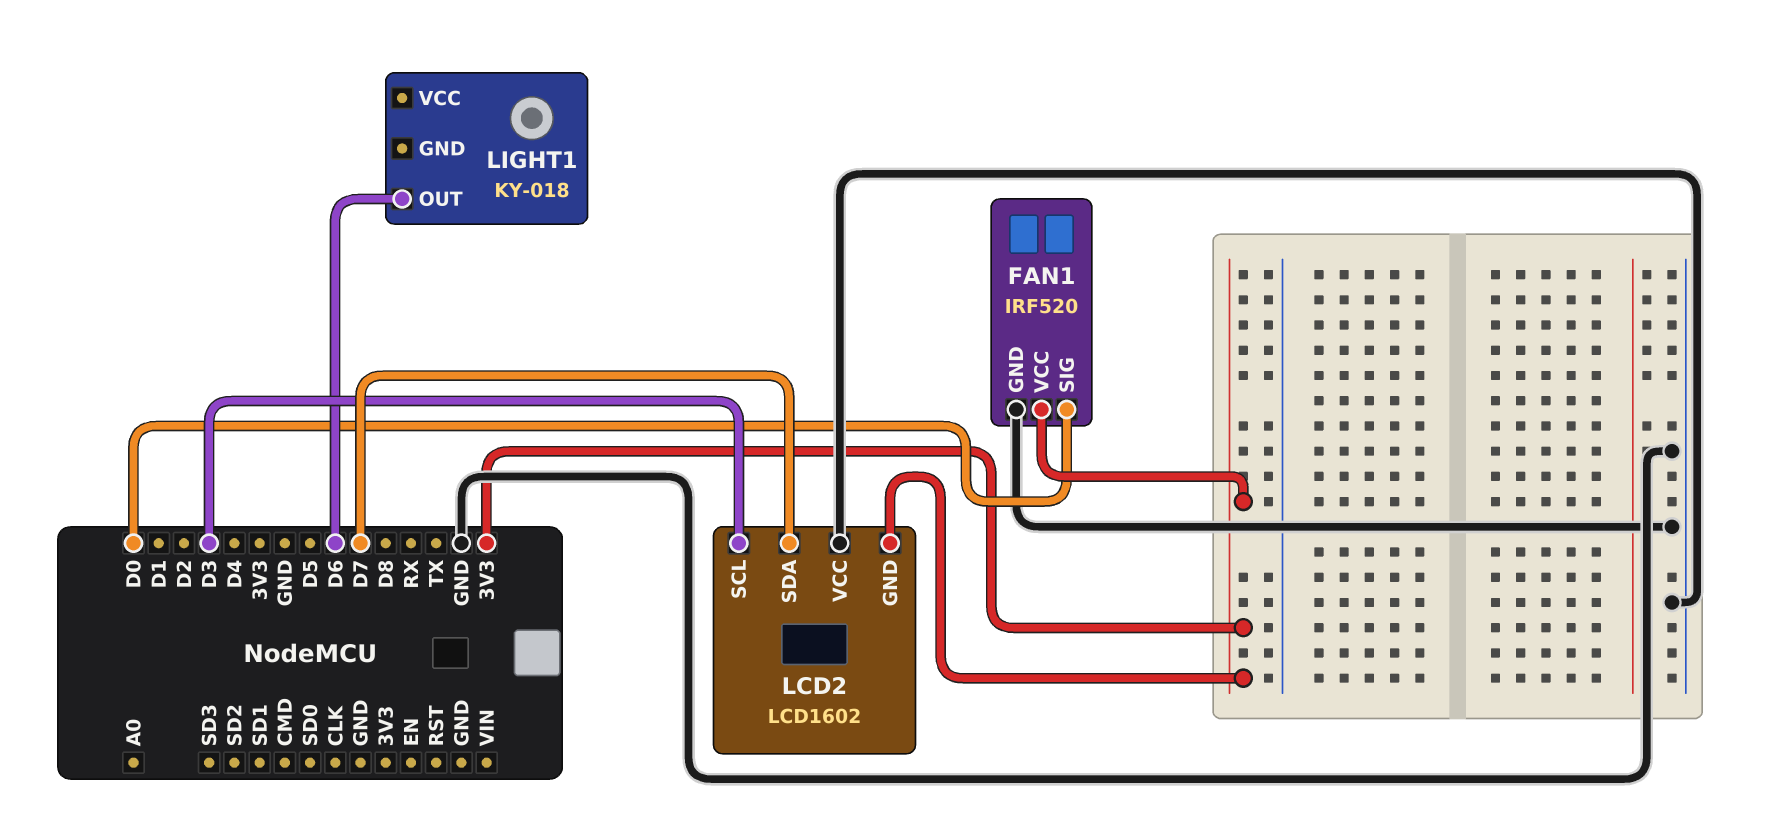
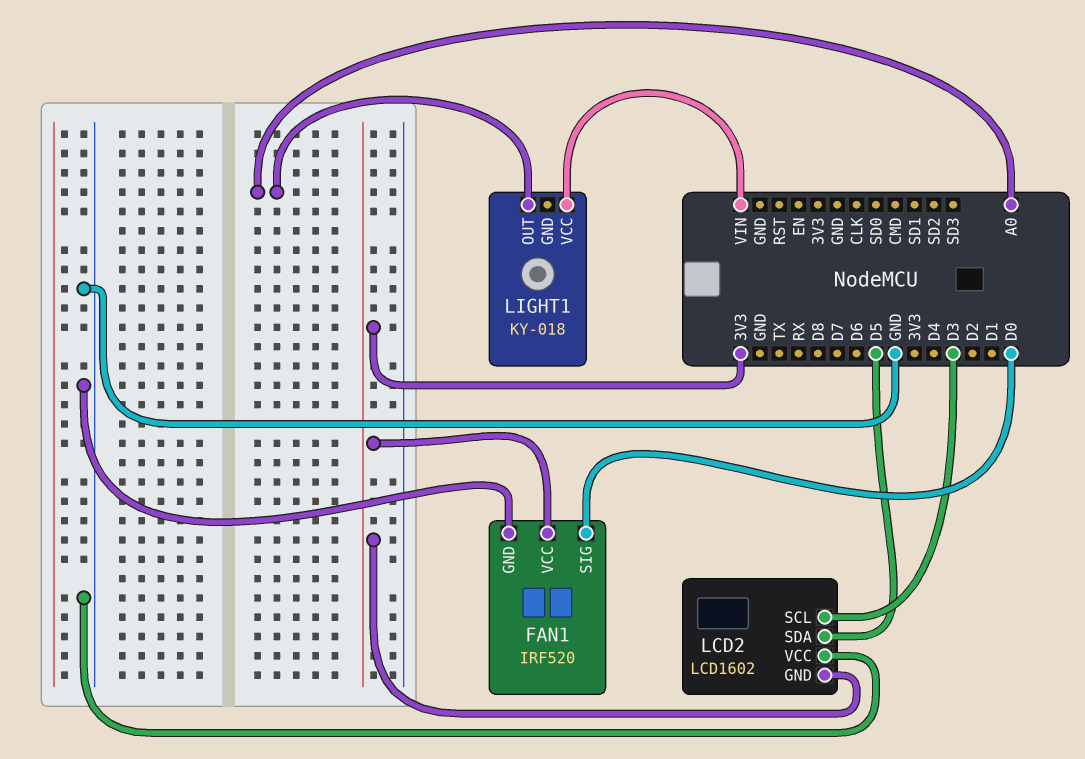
LCD2 pin SDA: D7 -> D5
LIGHT1 pin OUT: D6 -> A0
LIGHT1 pin VCC: none -> VIN

